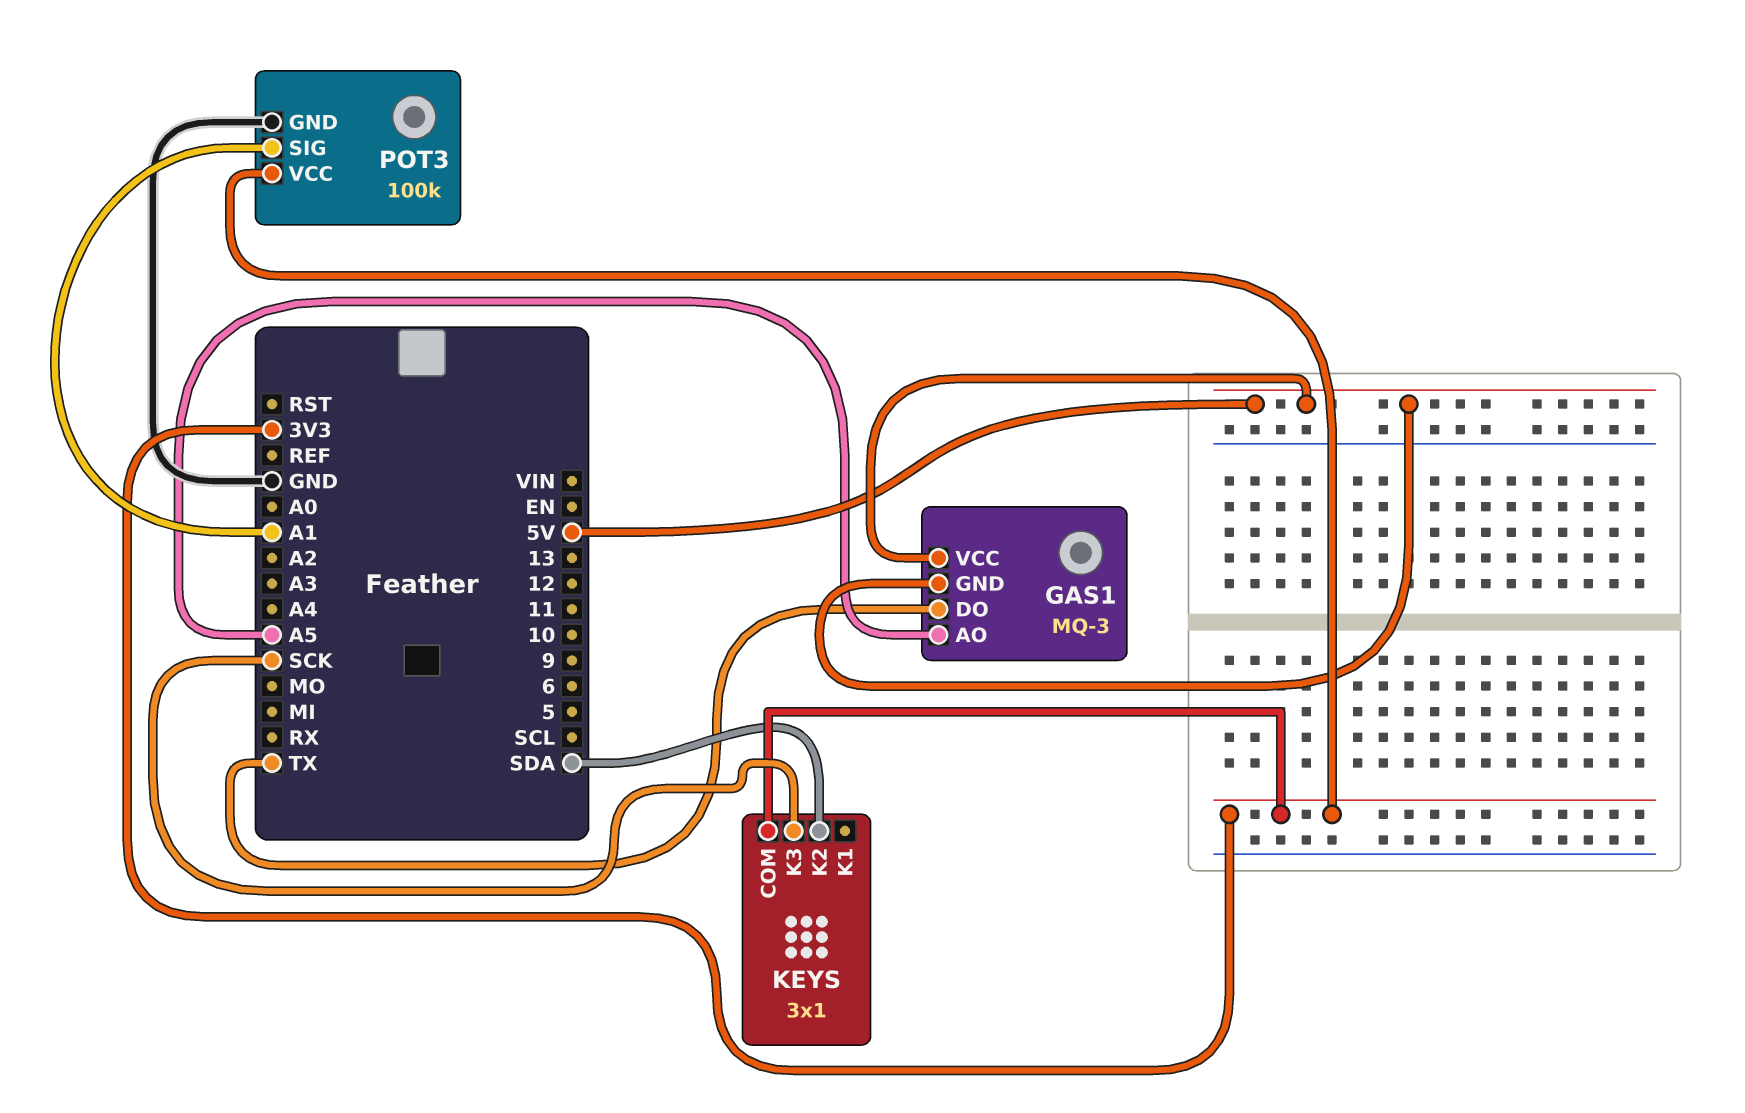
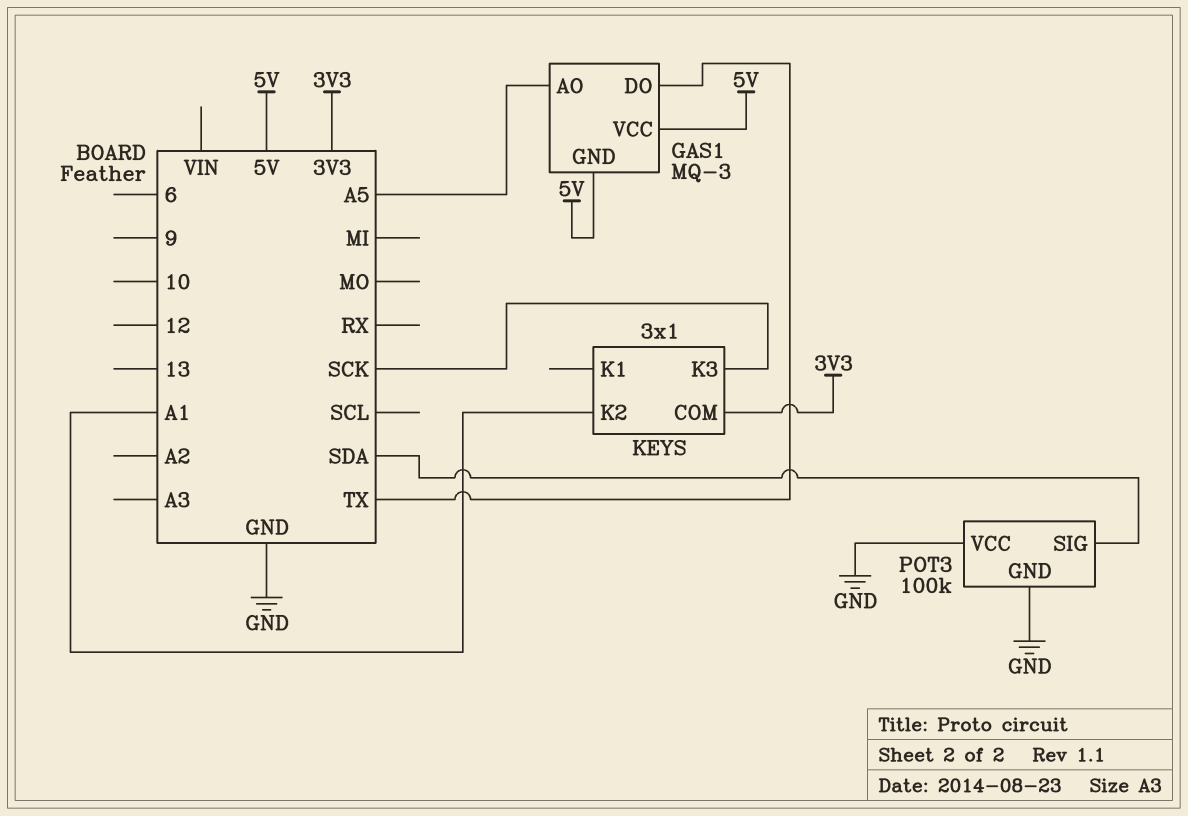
KEYS pin K2: SDA -> A1
POT3 pin SIG: A1 -> SDA
POT3 pin VCC: 3V3 -> GND

